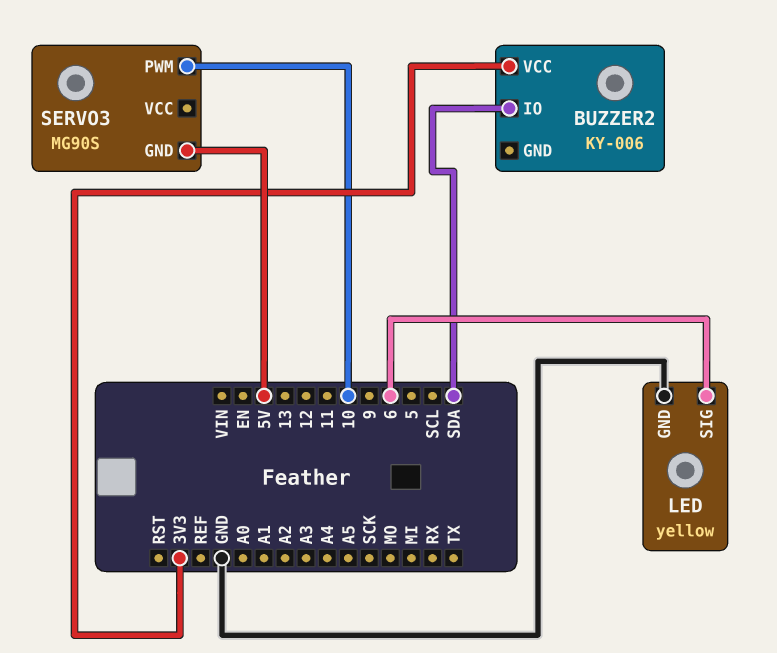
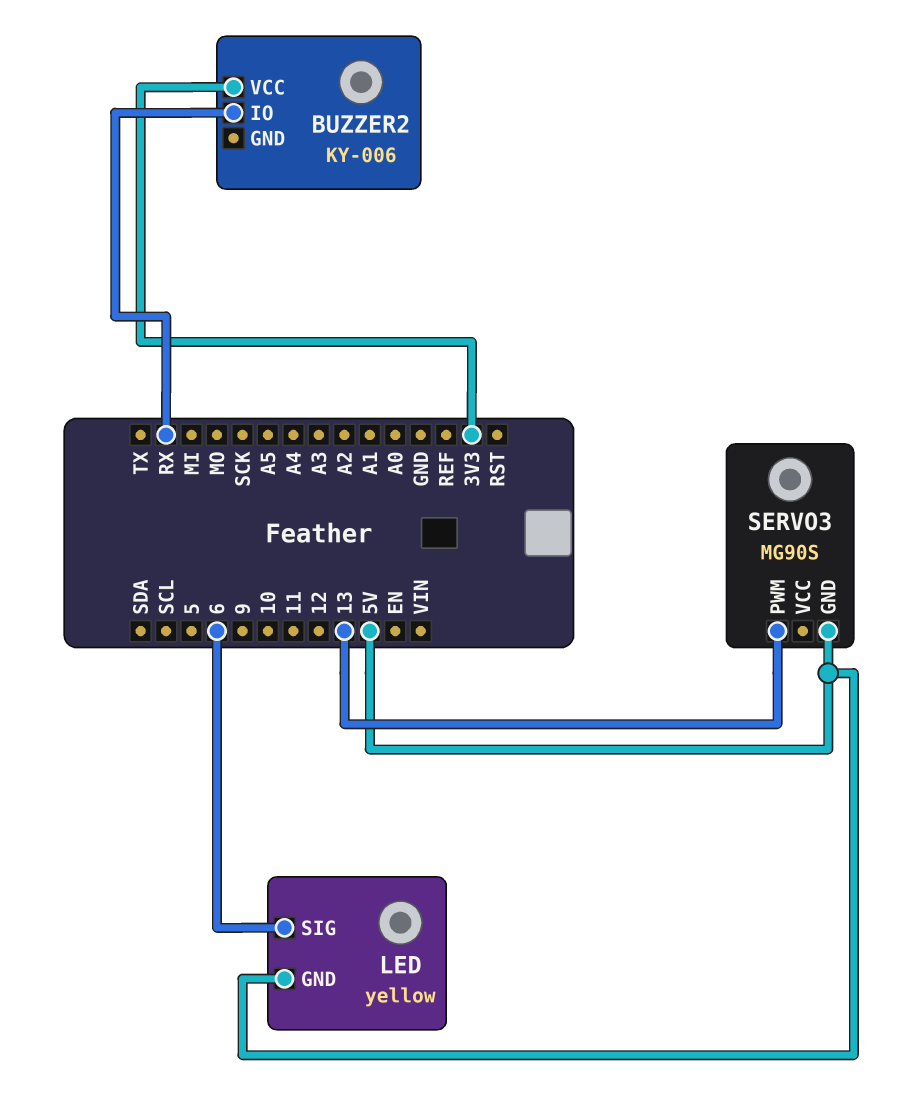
BUZZER2 pin IO: SDA -> RX
LED pin GND: GND -> 5V
SERVO3 pin PWM: 10 -> 13

